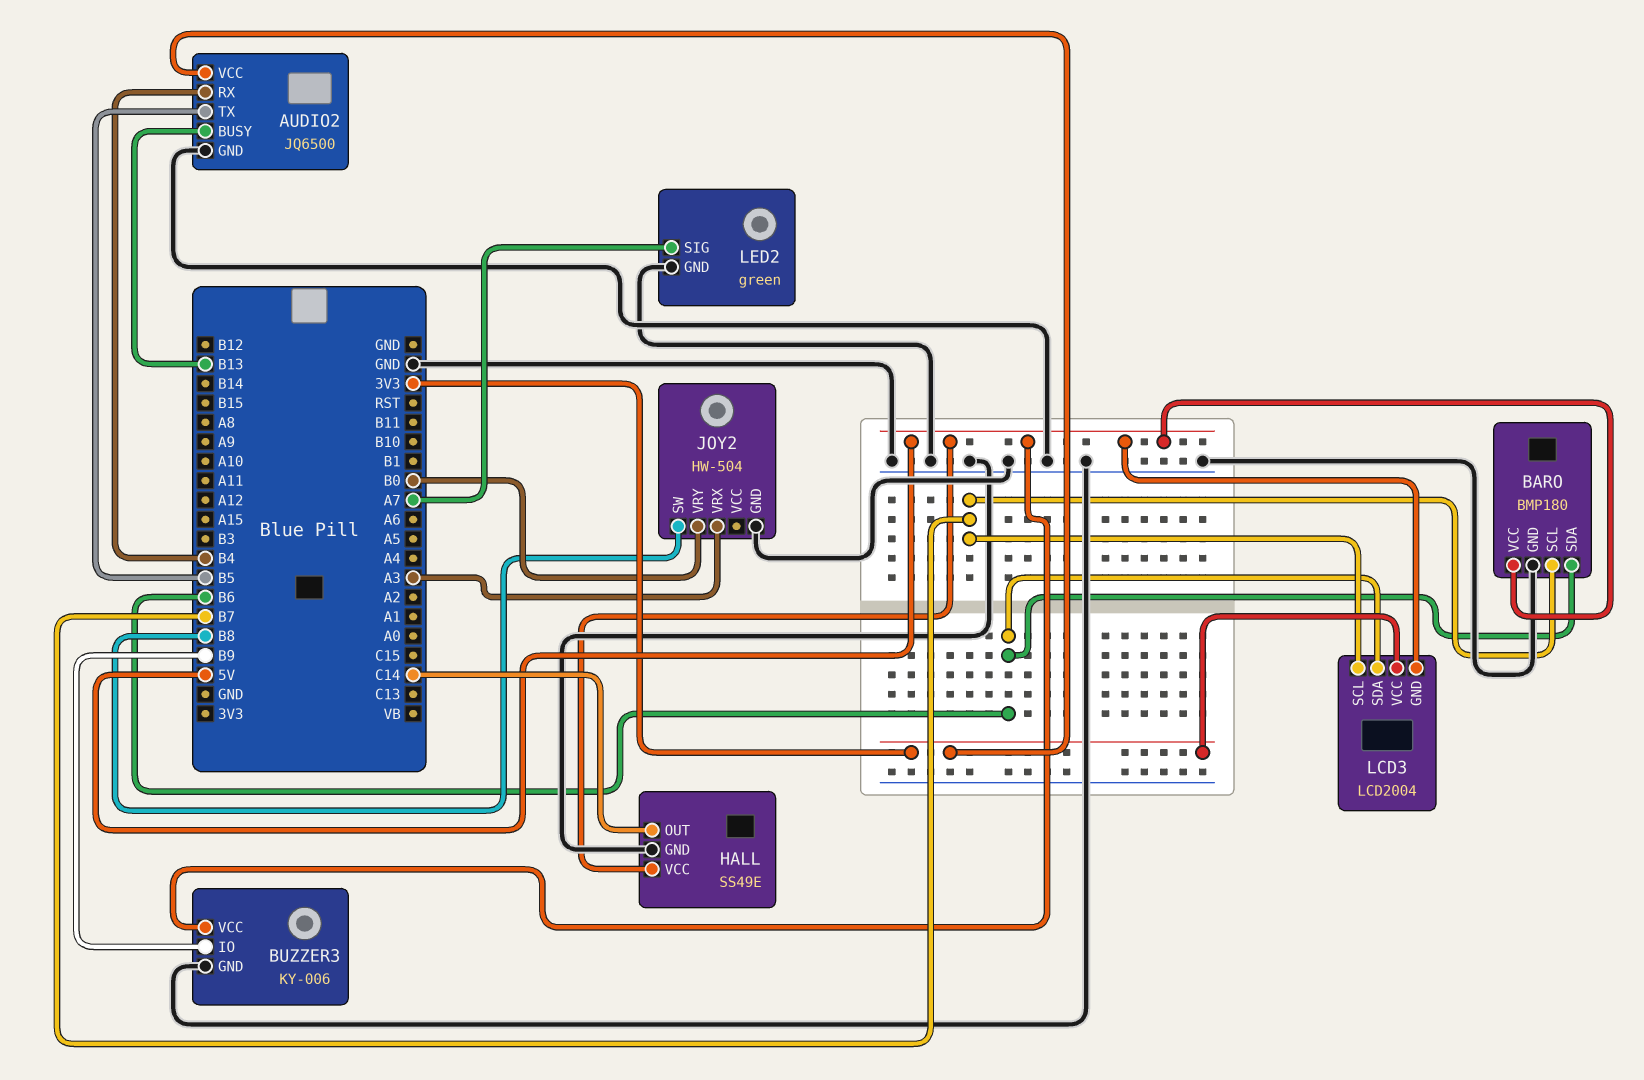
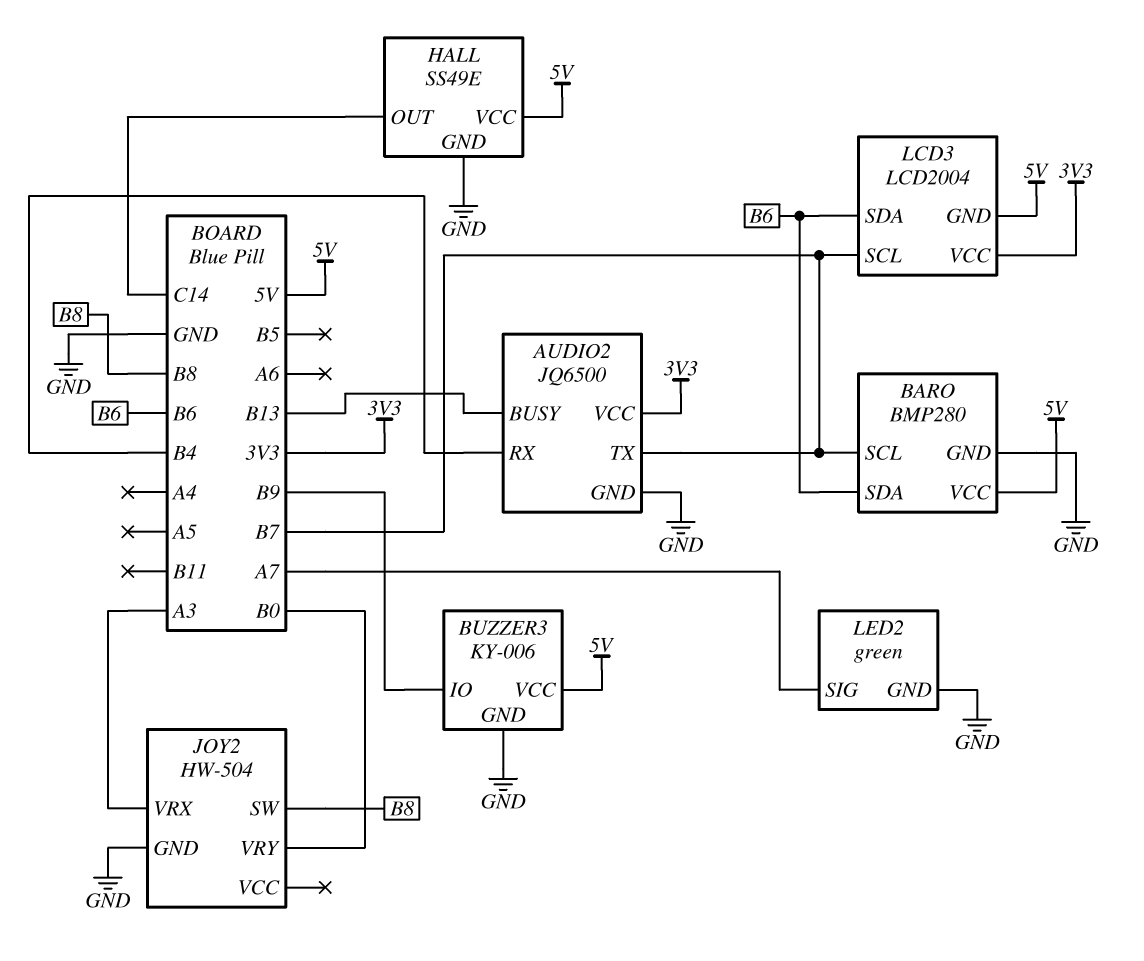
AUDIO2 pin TX: B5 -> B7
BARO: BMP180 -> BMP280

